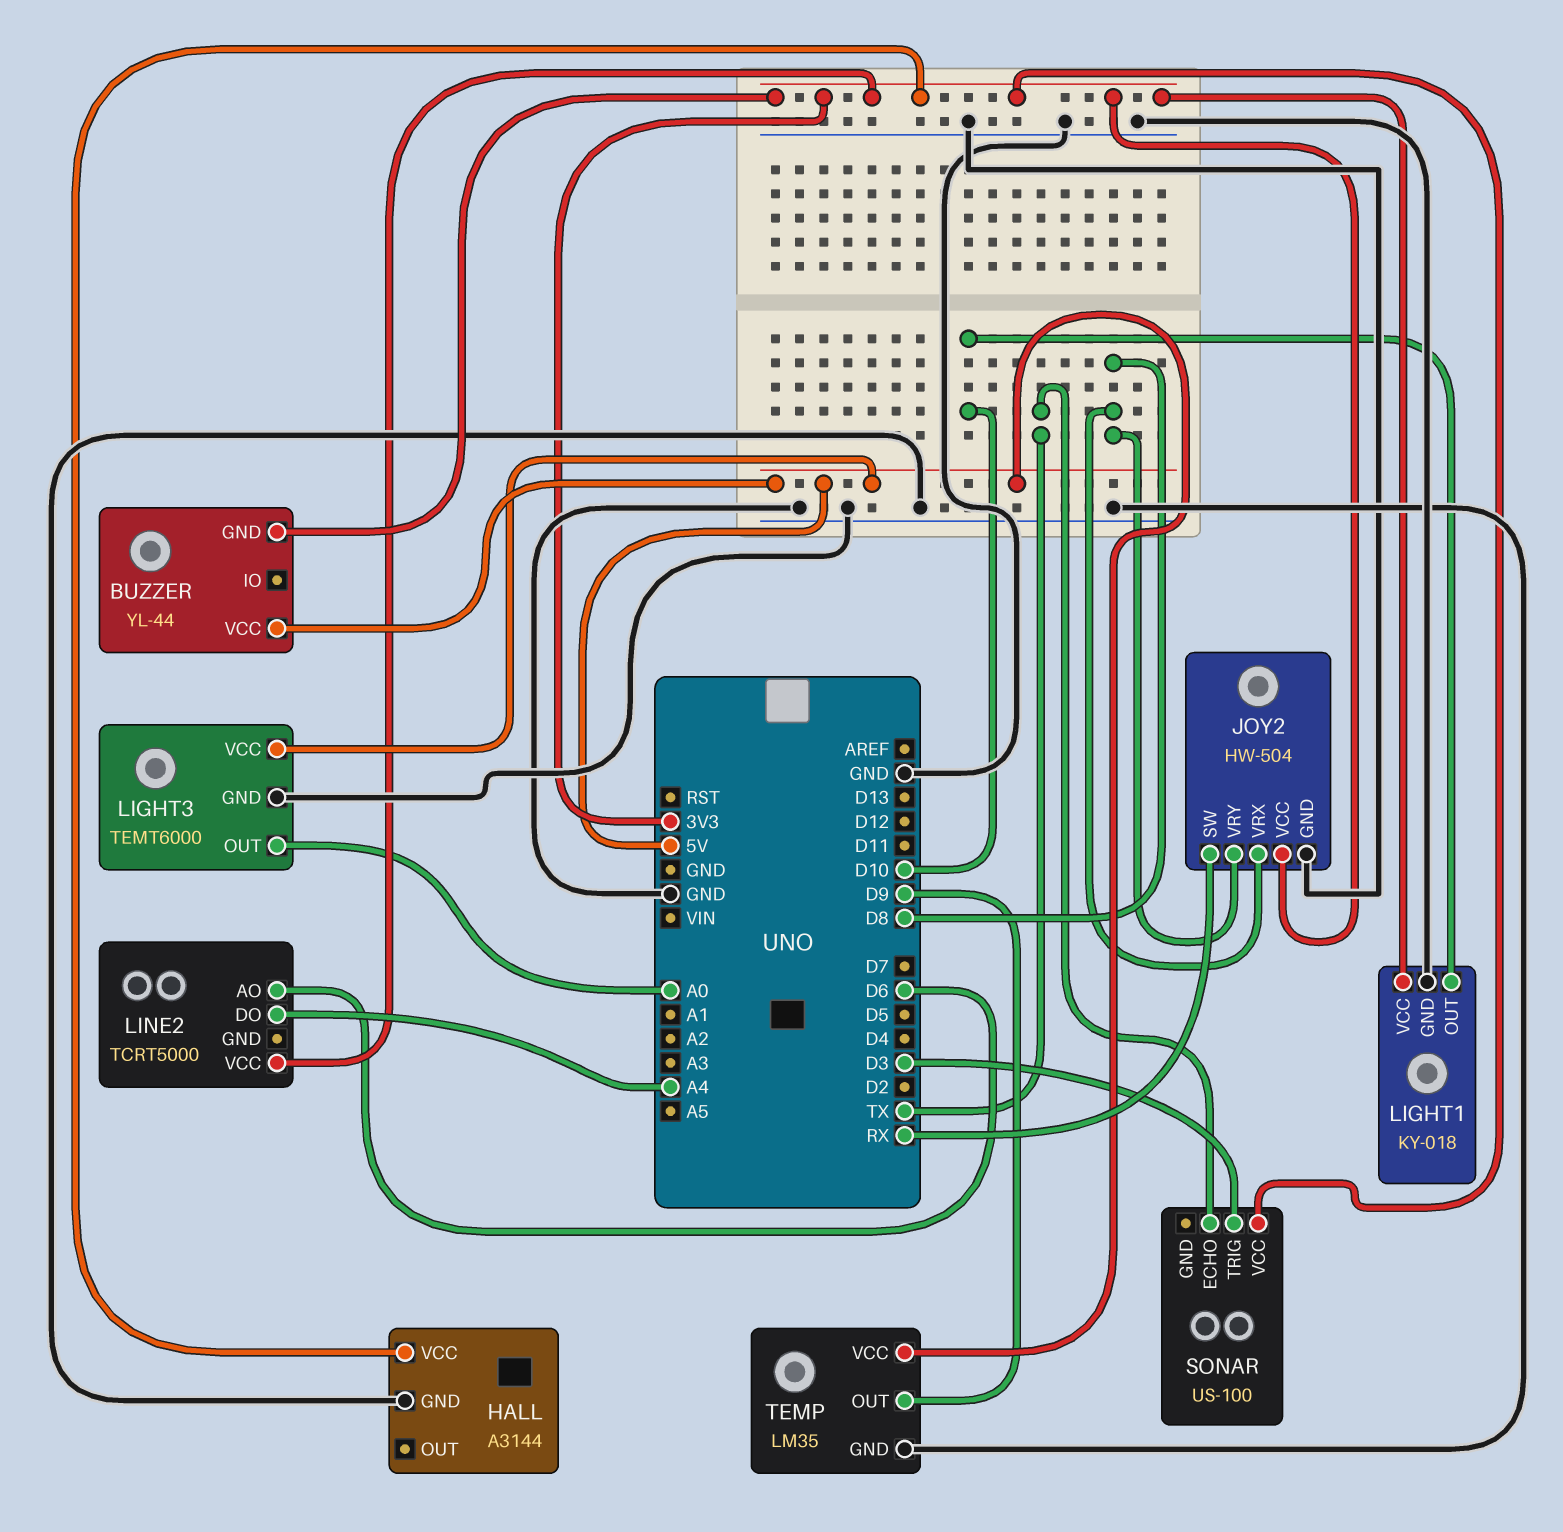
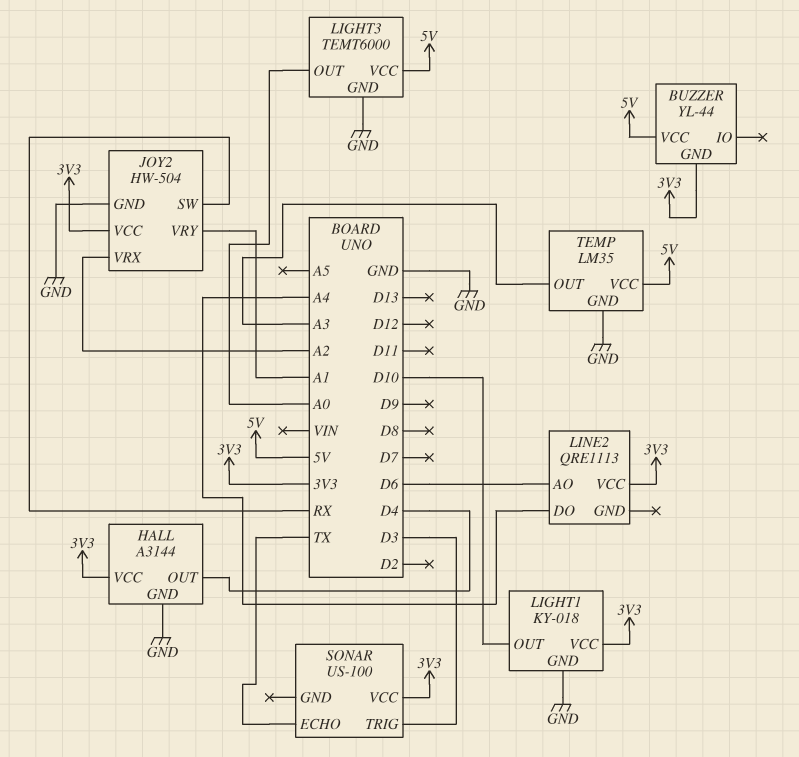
HALL pin OUT: none -> D4
JOY2 pin VRX: D8 -> A2
JOY2 pin VRY: D8 -> A1
LINE2: TCRT5000 -> QRE1113
TEMP pin OUT: D9 -> A3

